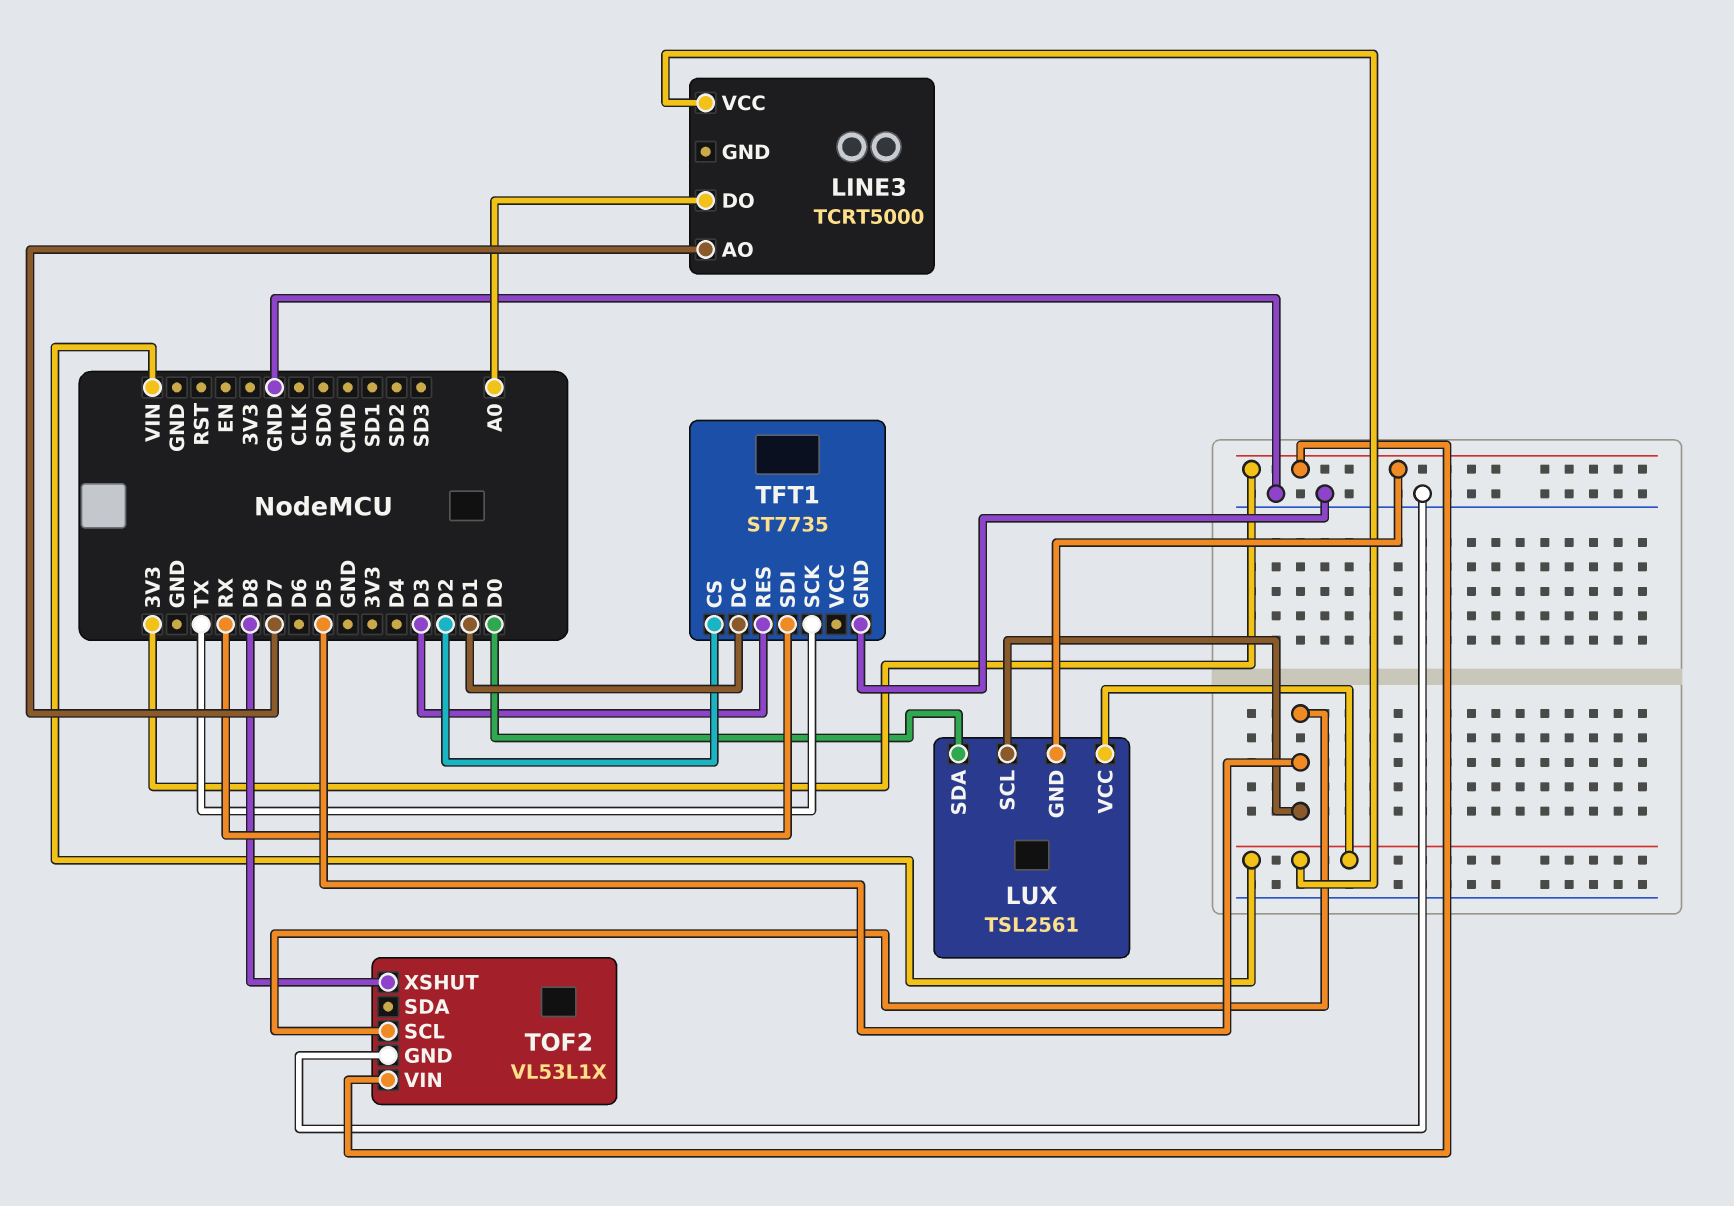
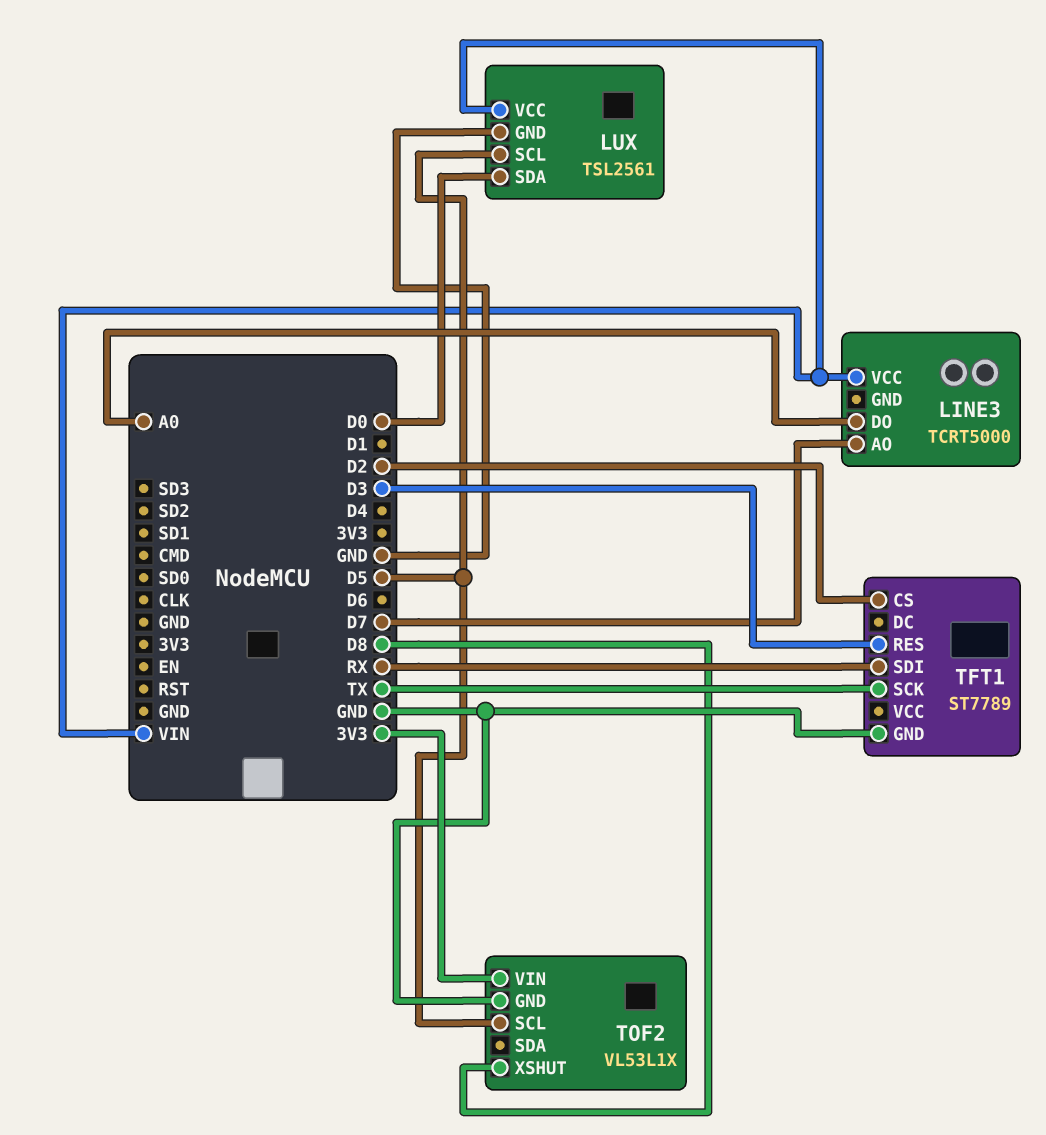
LUX pin GND: 3V3 -> GND
TFT1: ST7735 -> ST7789
TFT1 pin DC: D1 -> none

